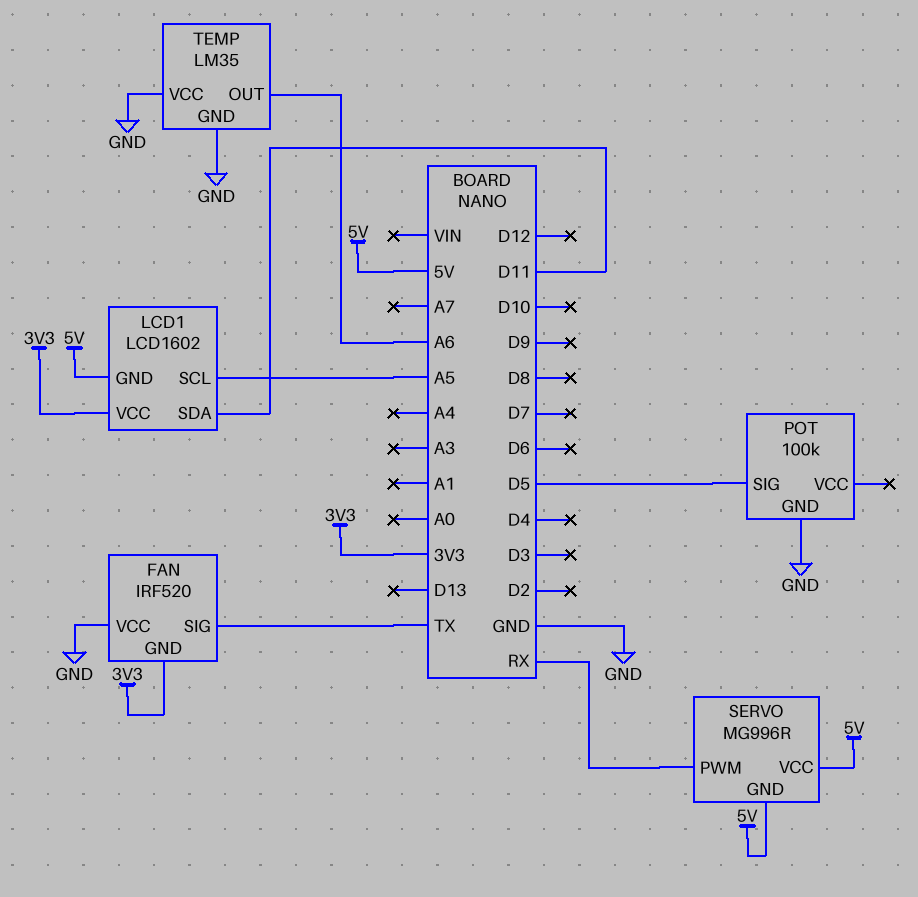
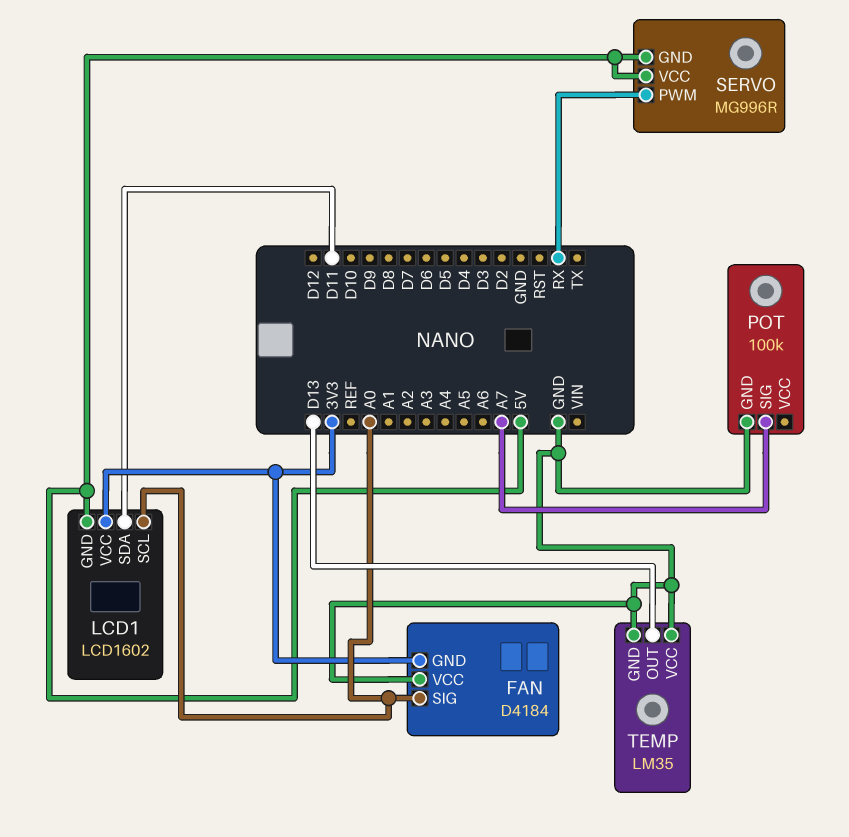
FAN: IRF520 -> D4184
FAN pin SIG: TX -> A0
LCD1 pin SCL: A5 -> A0
POT pin SIG: D5 -> A7
TEMP pin OUT: A6 -> D13

